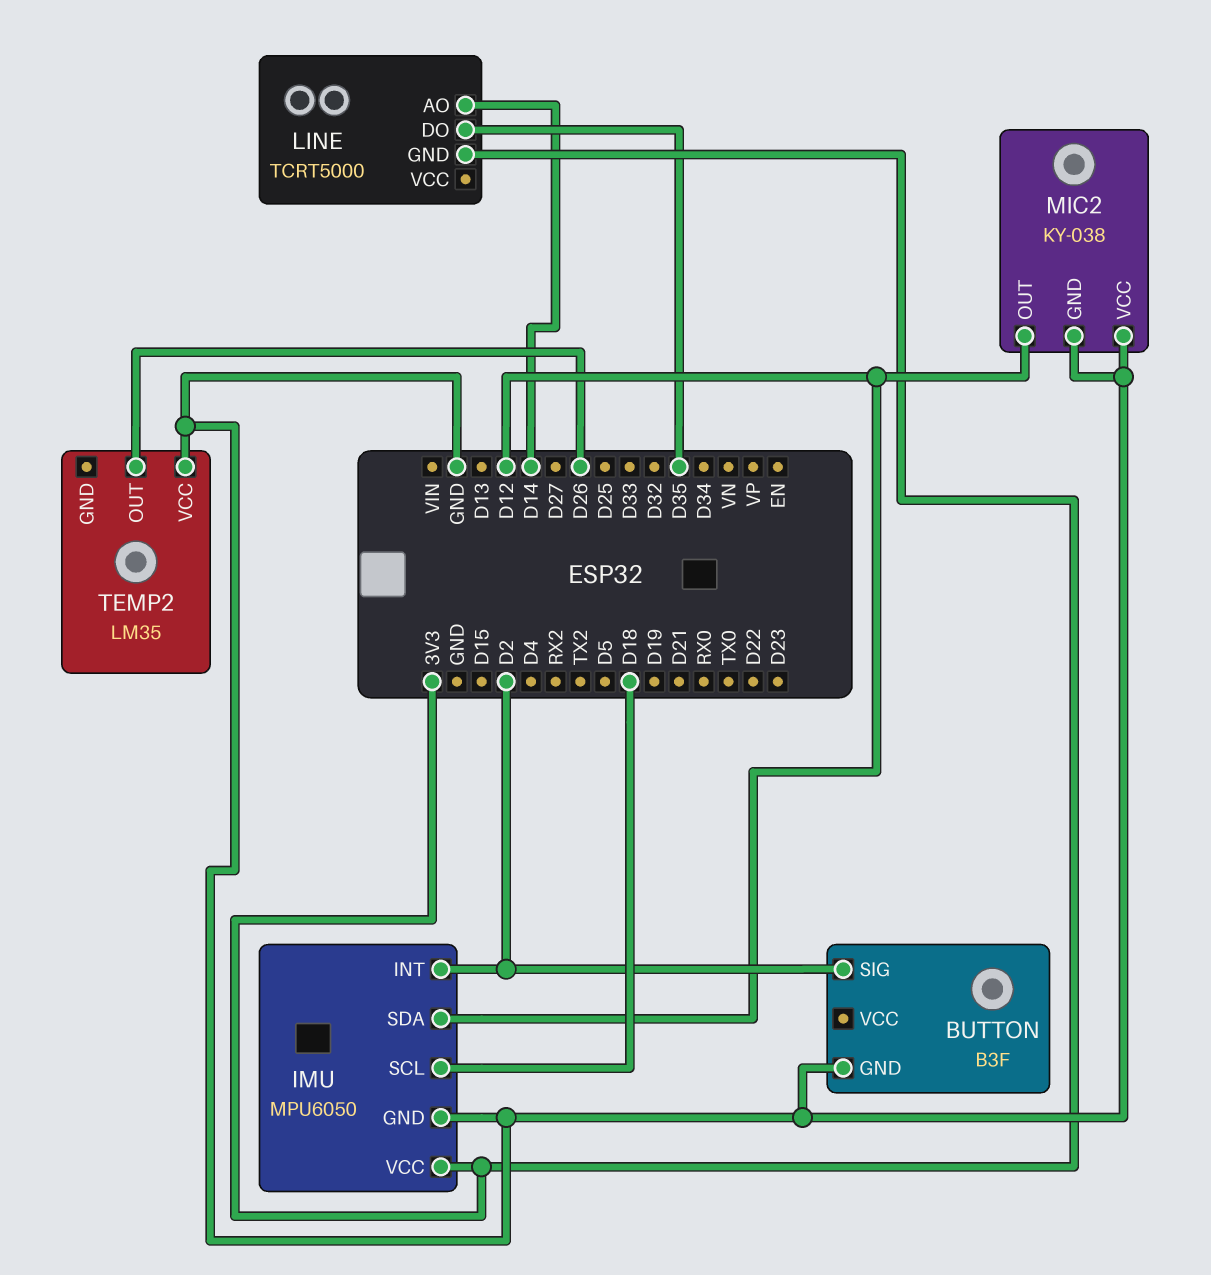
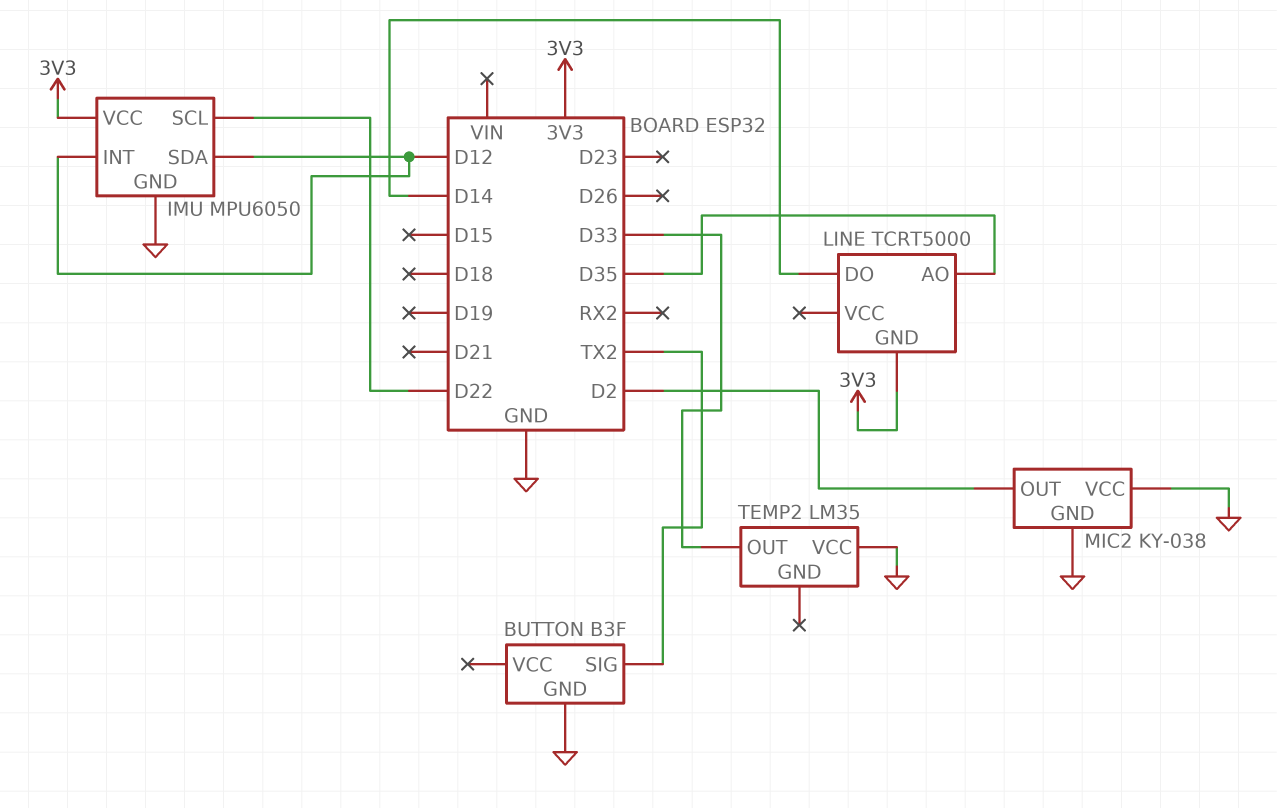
BUTTON pin SIG: D2 -> TX2
IMU pin INT: D2 -> D12
IMU pin SCL: D18 -> D22
LINE pin AO: D14 -> D35
LINE pin DO: D35 -> D14
MIC2 pin OUT: D12 -> D2
TEMP2 pin OUT: D26 -> D33

